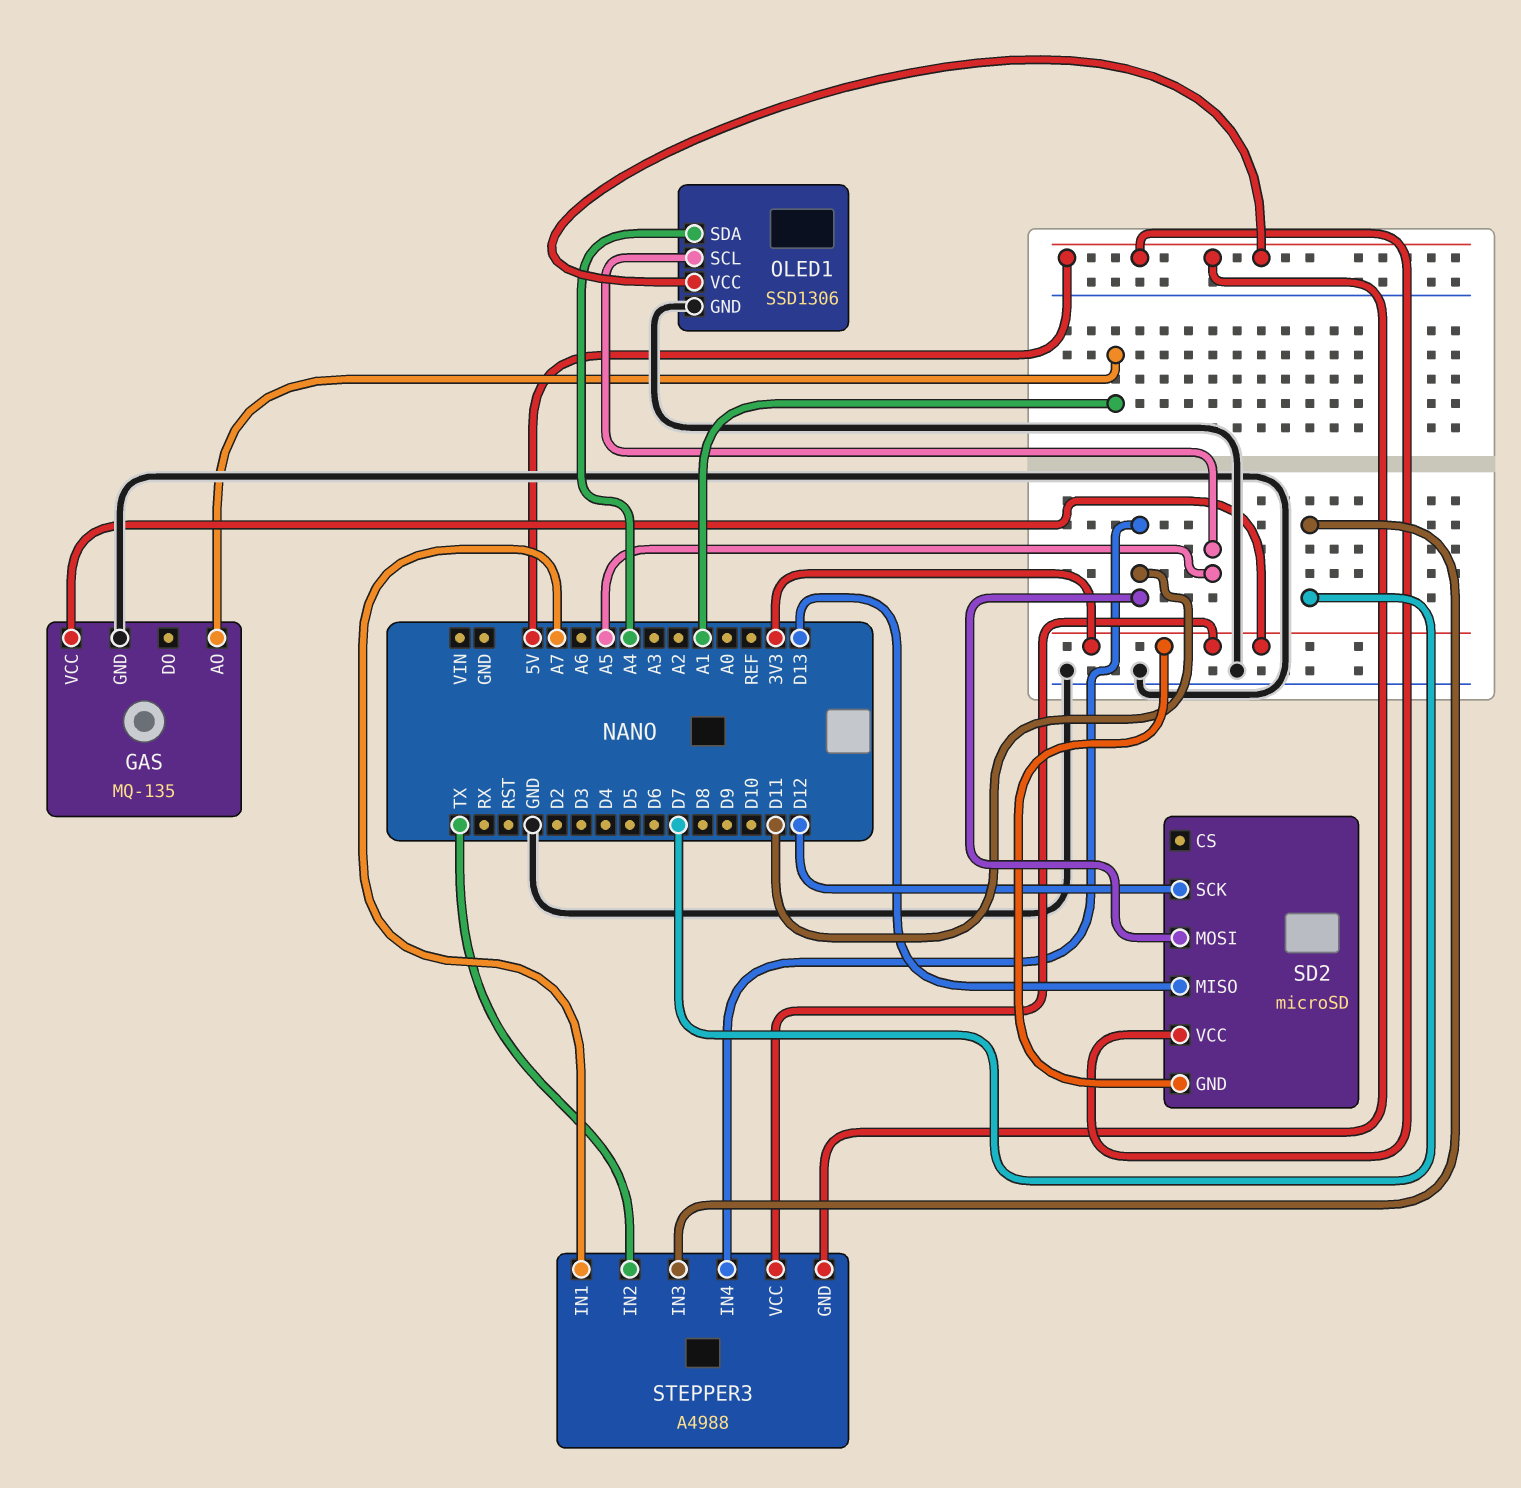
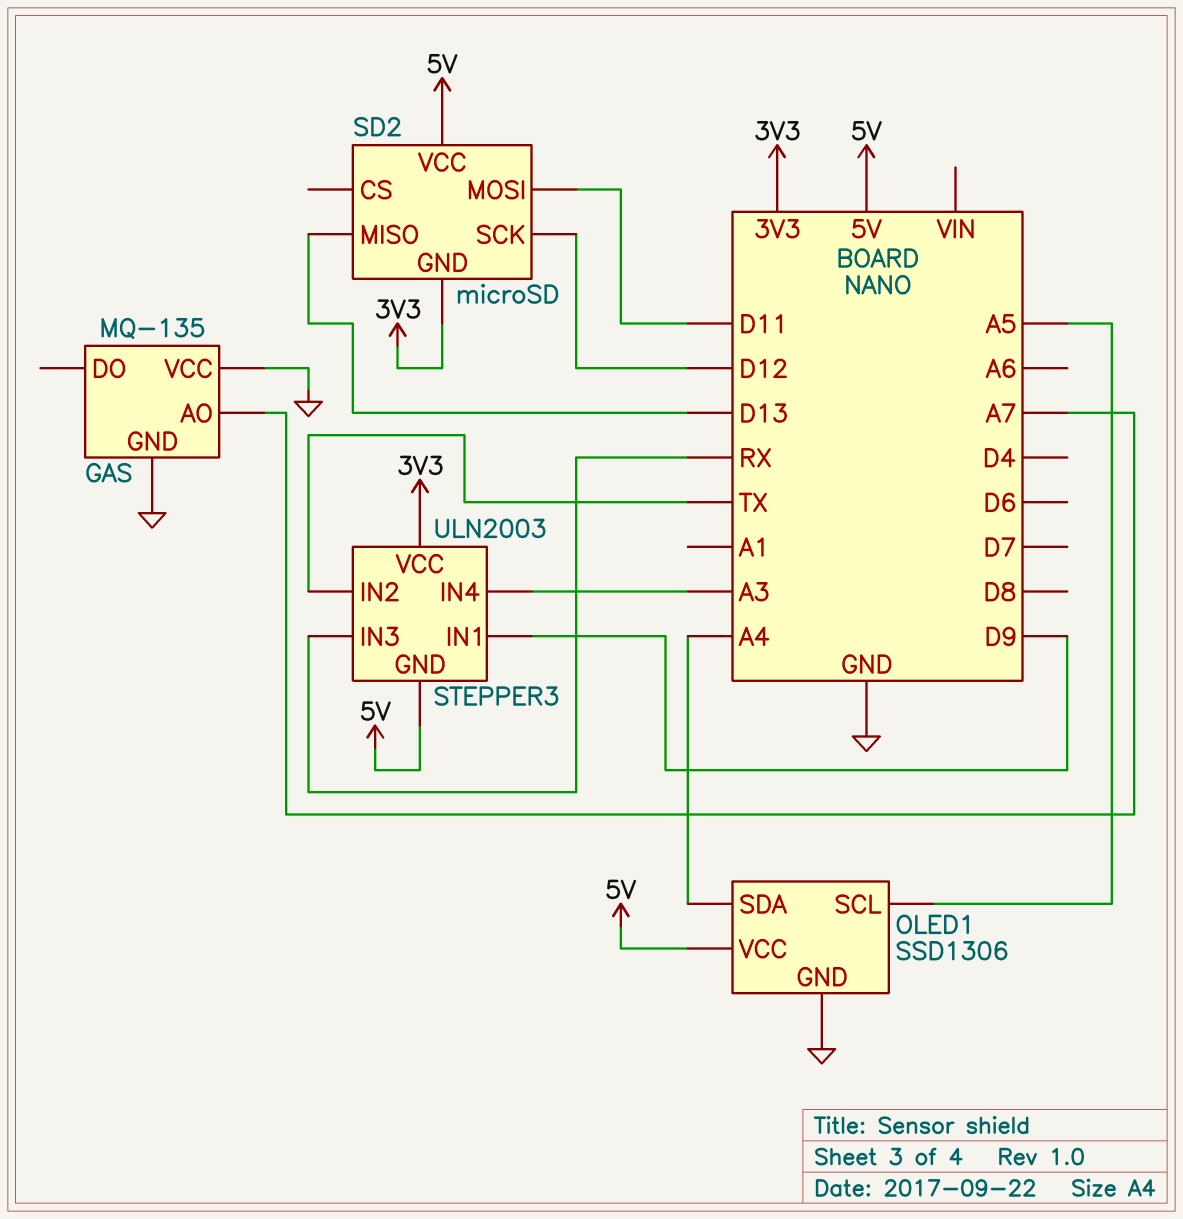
GAS pin AO: A1 -> A7
GAS pin VCC: 3V3 -> GND
STEPPER3: A4988 -> ULN2003
STEPPER3 pin IN1: A7 -> D9
STEPPER3 pin IN3: D7 -> RX
STEPPER3 pin IN4: D11 -> A3

